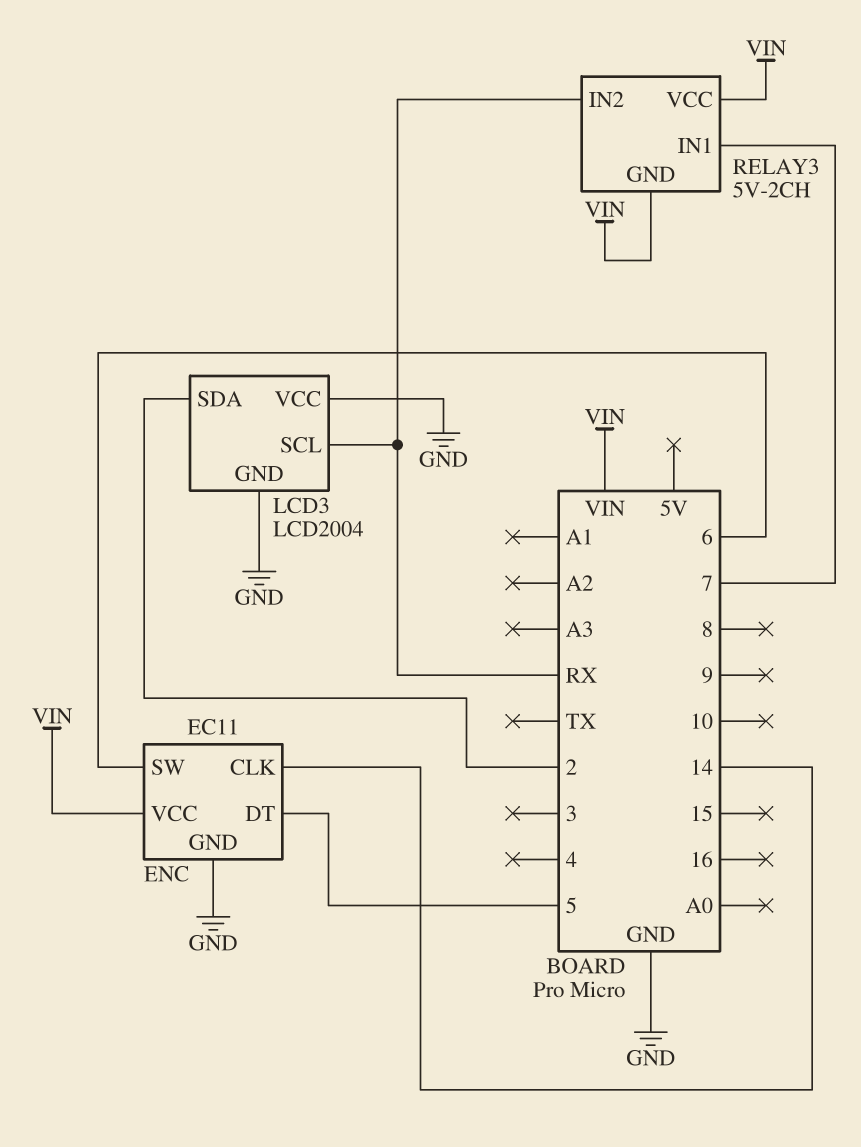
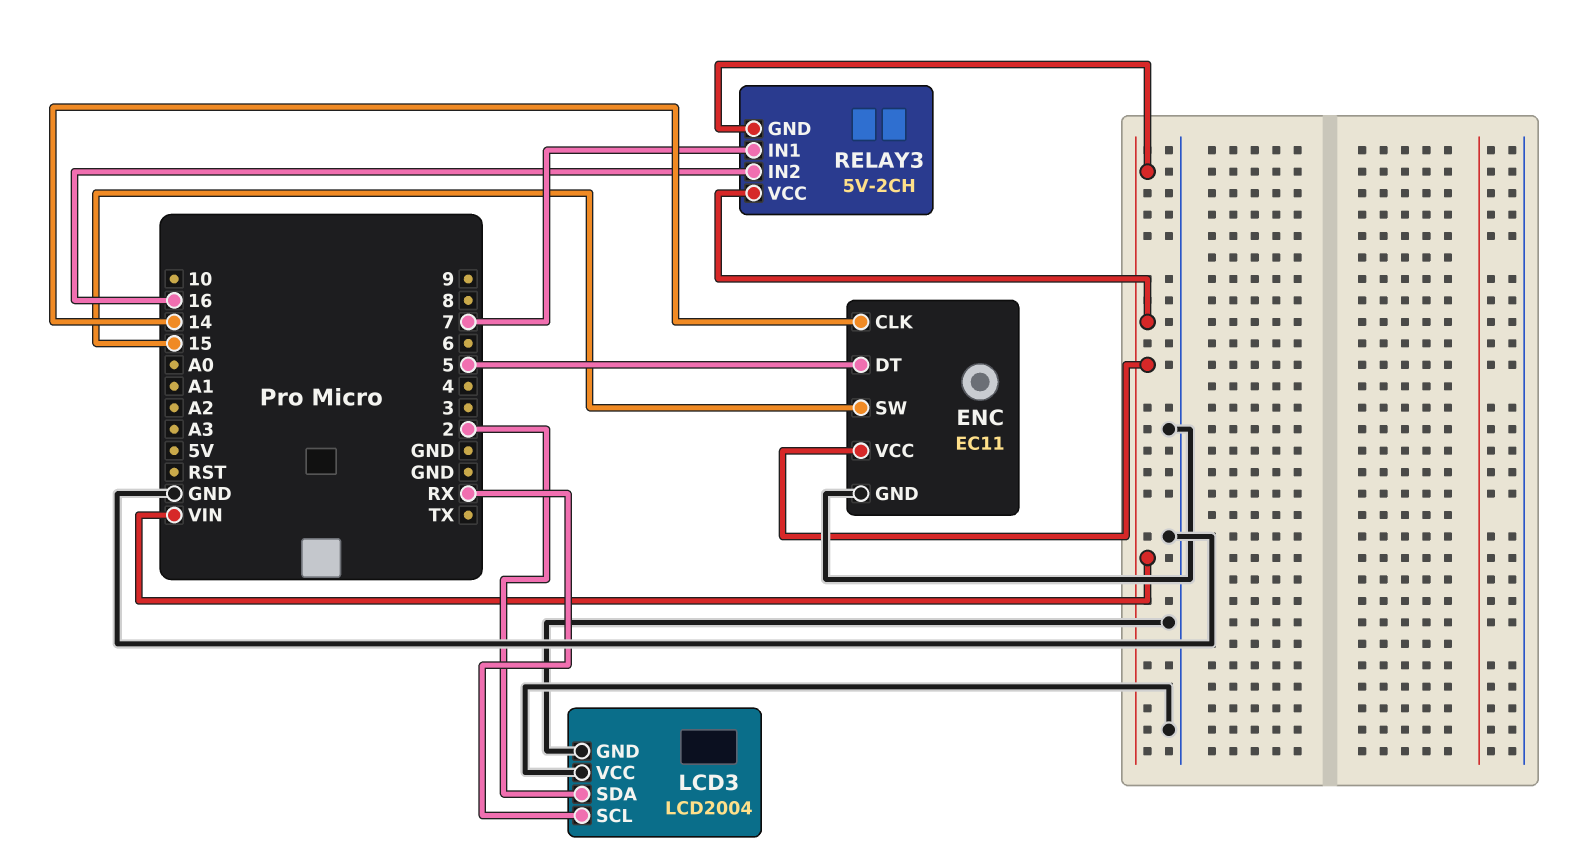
ENC pin SW: 6 -> 15
RELAY3 pin IN2: RX -> 16

